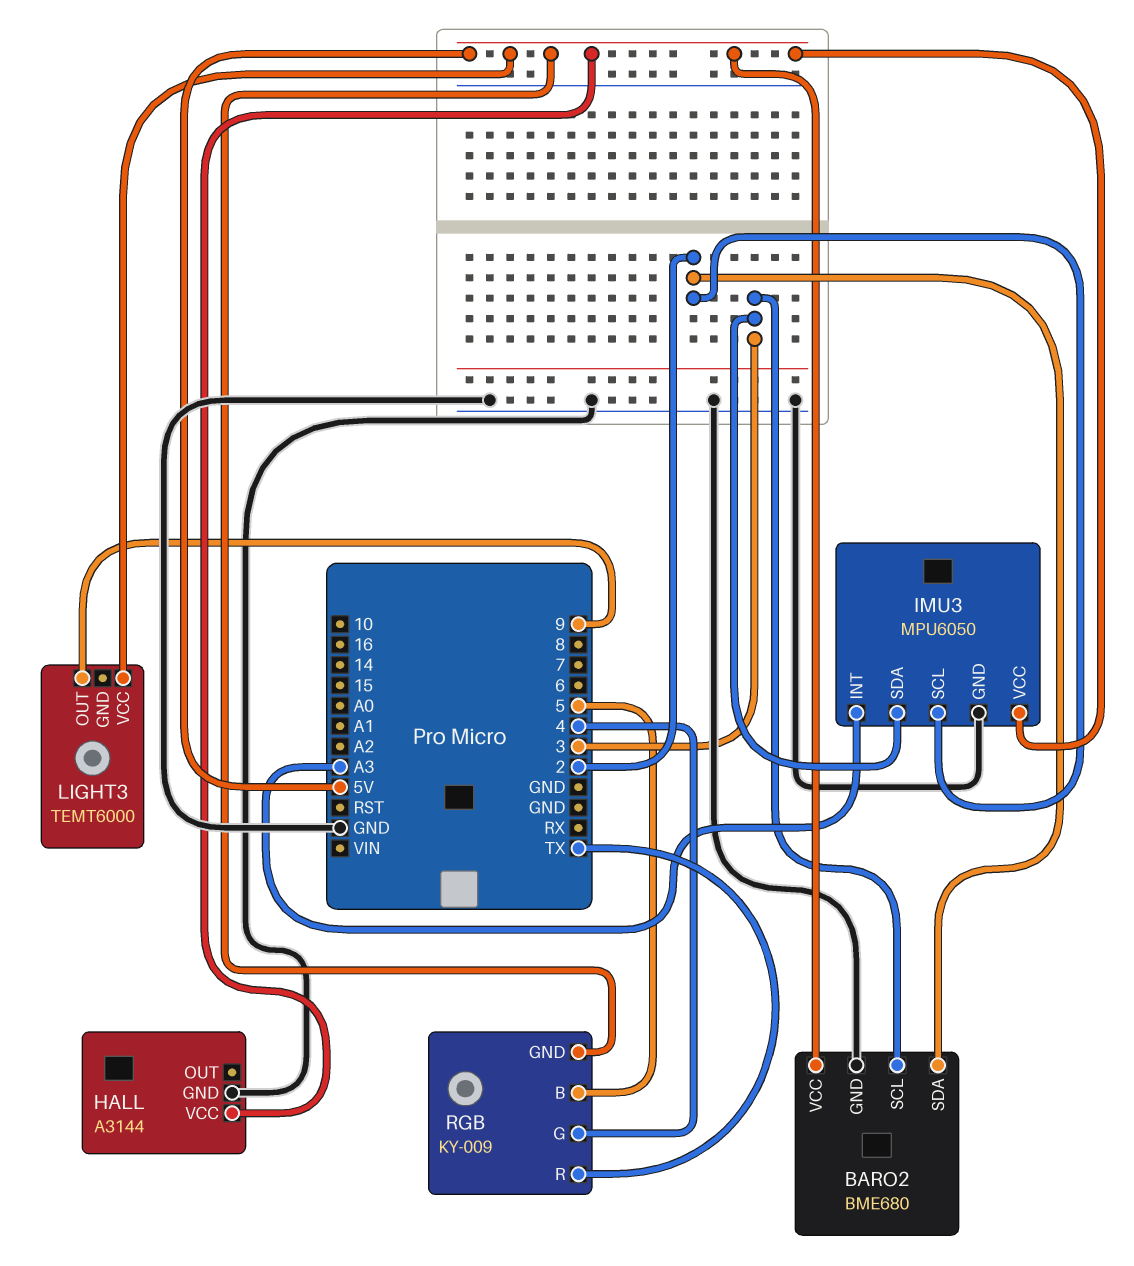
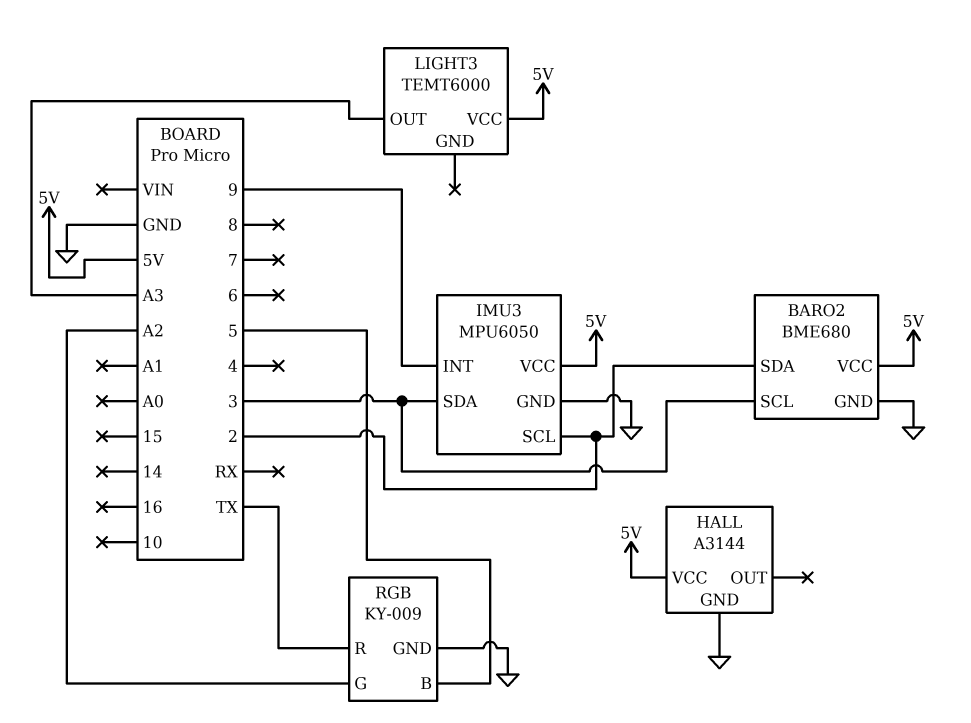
IMU3 pin INT: A3 -> 9
LIGHT3 pin OUT: 9 -> A3
RGB pin G: 4 -> A2
RGB pin GND: 5V -> GND

